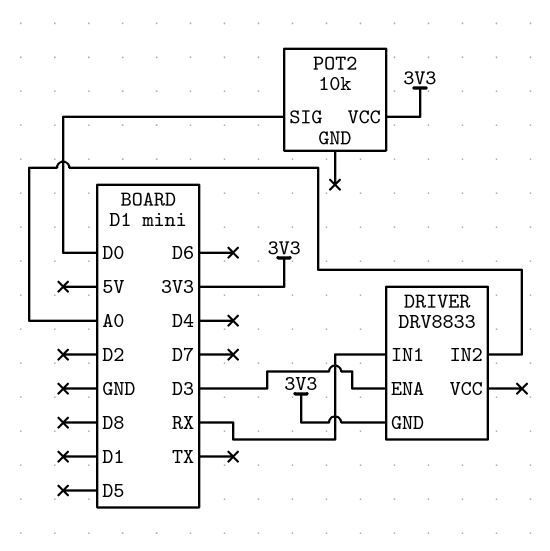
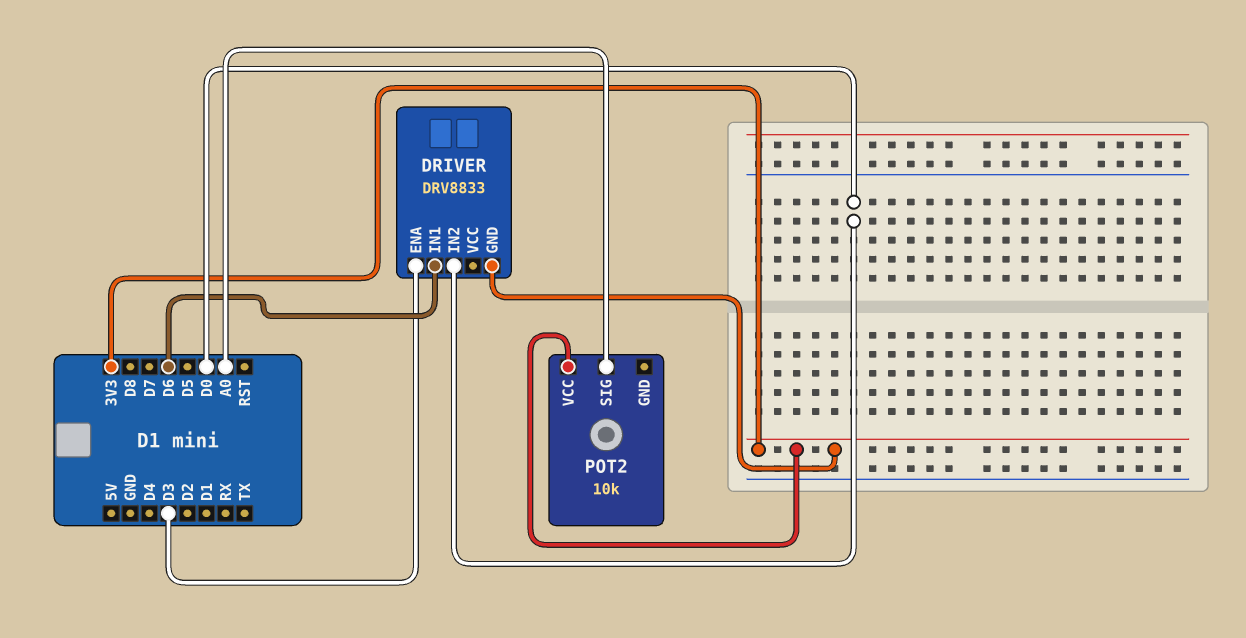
DRIVER pin IN1: RX -> D6
DRIVER pin IN2: A0 -> D0
POT2 pin SIG: D0 -> A0

